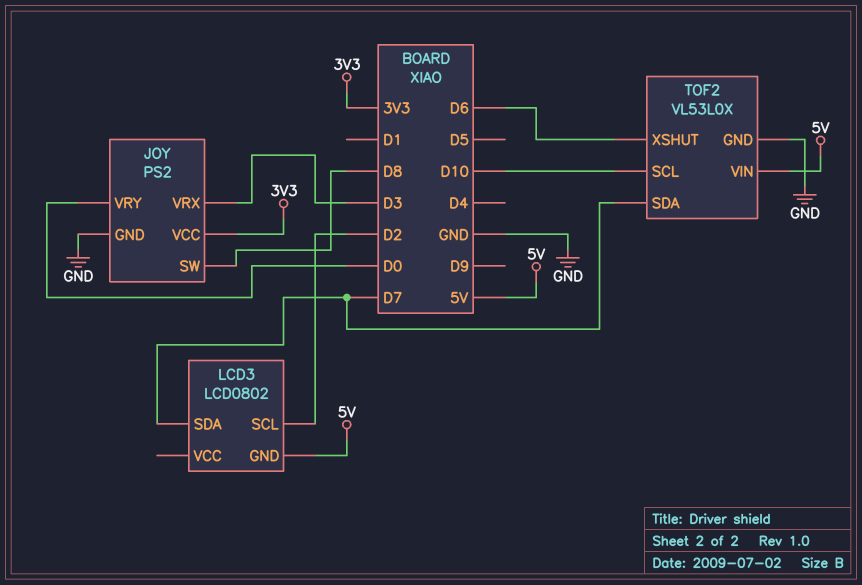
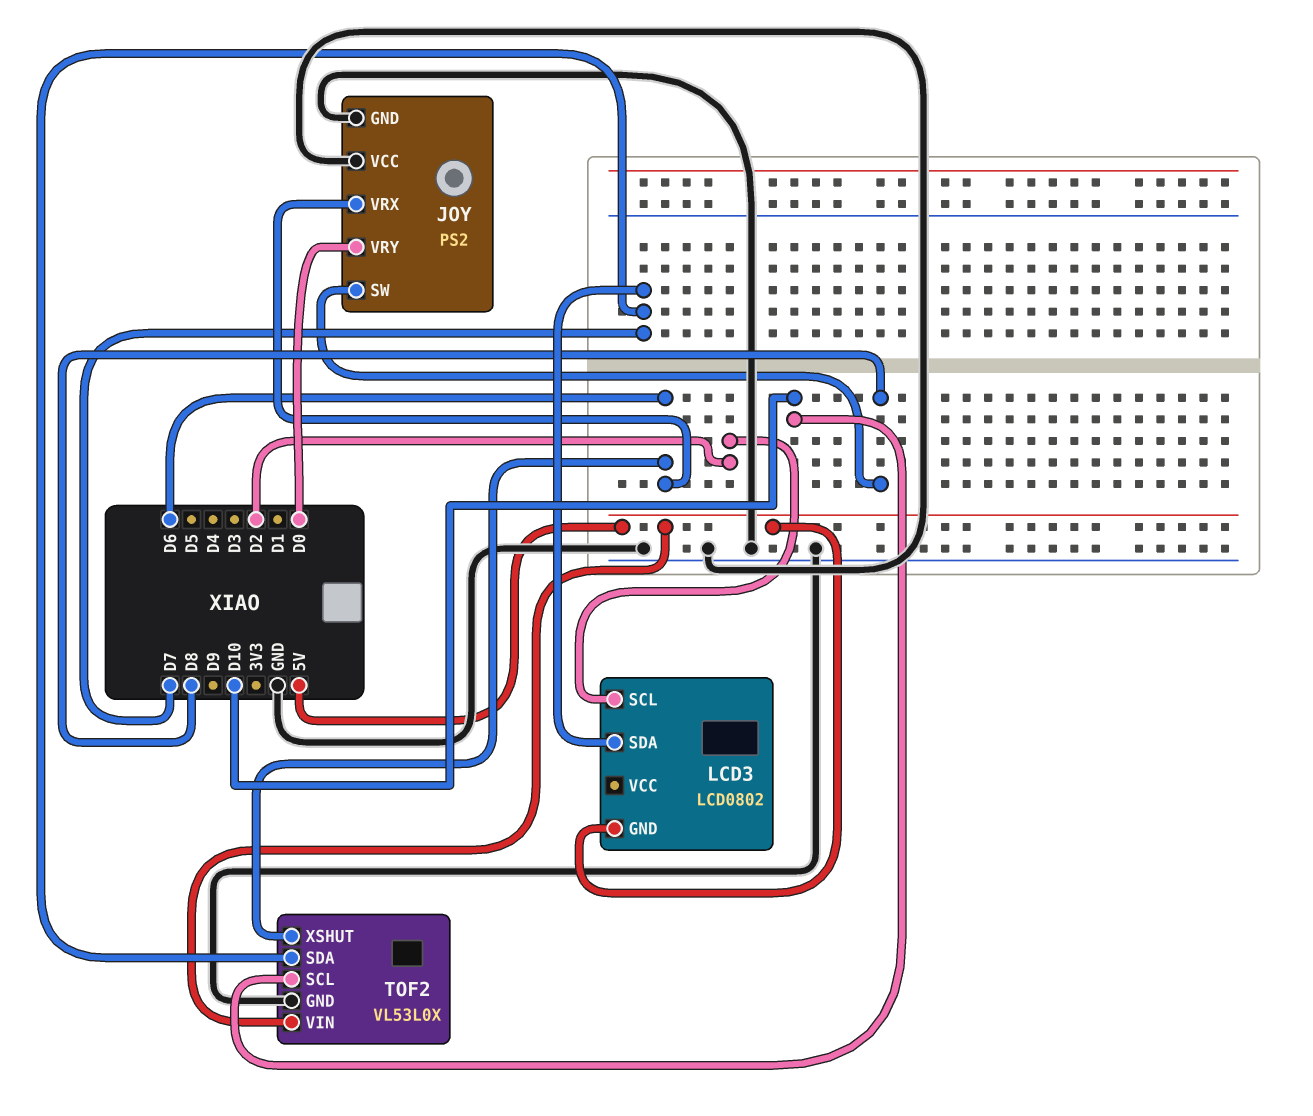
JOY pin VCC: 3V3 -> GND
JOY pin VRX: D3 -> D6

